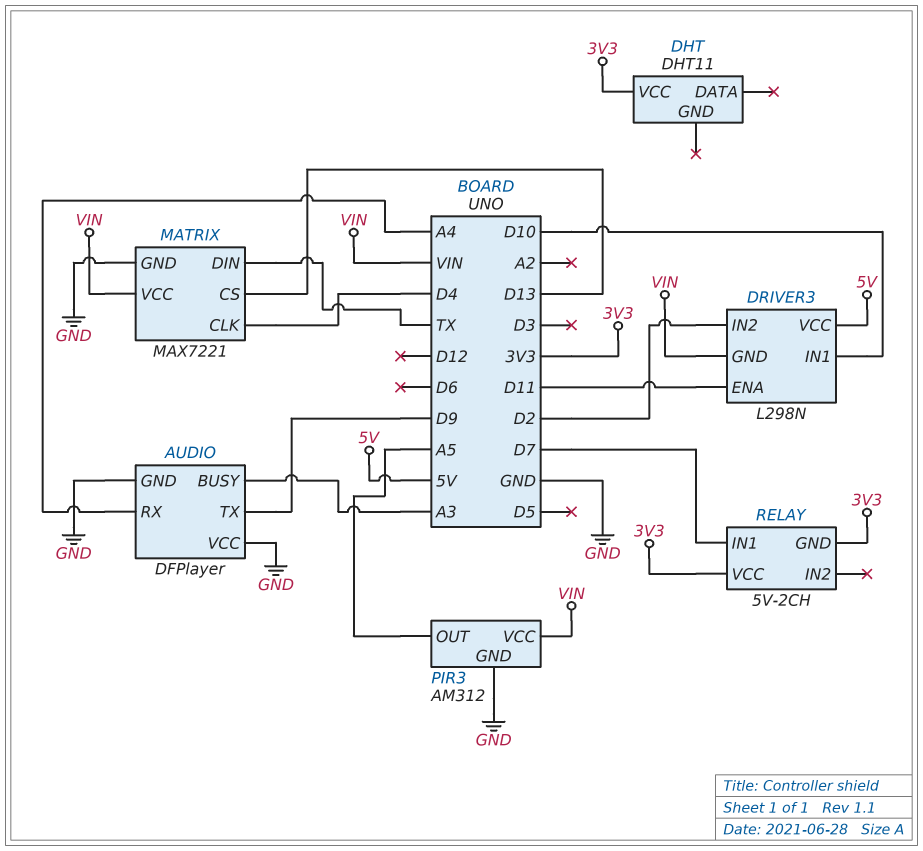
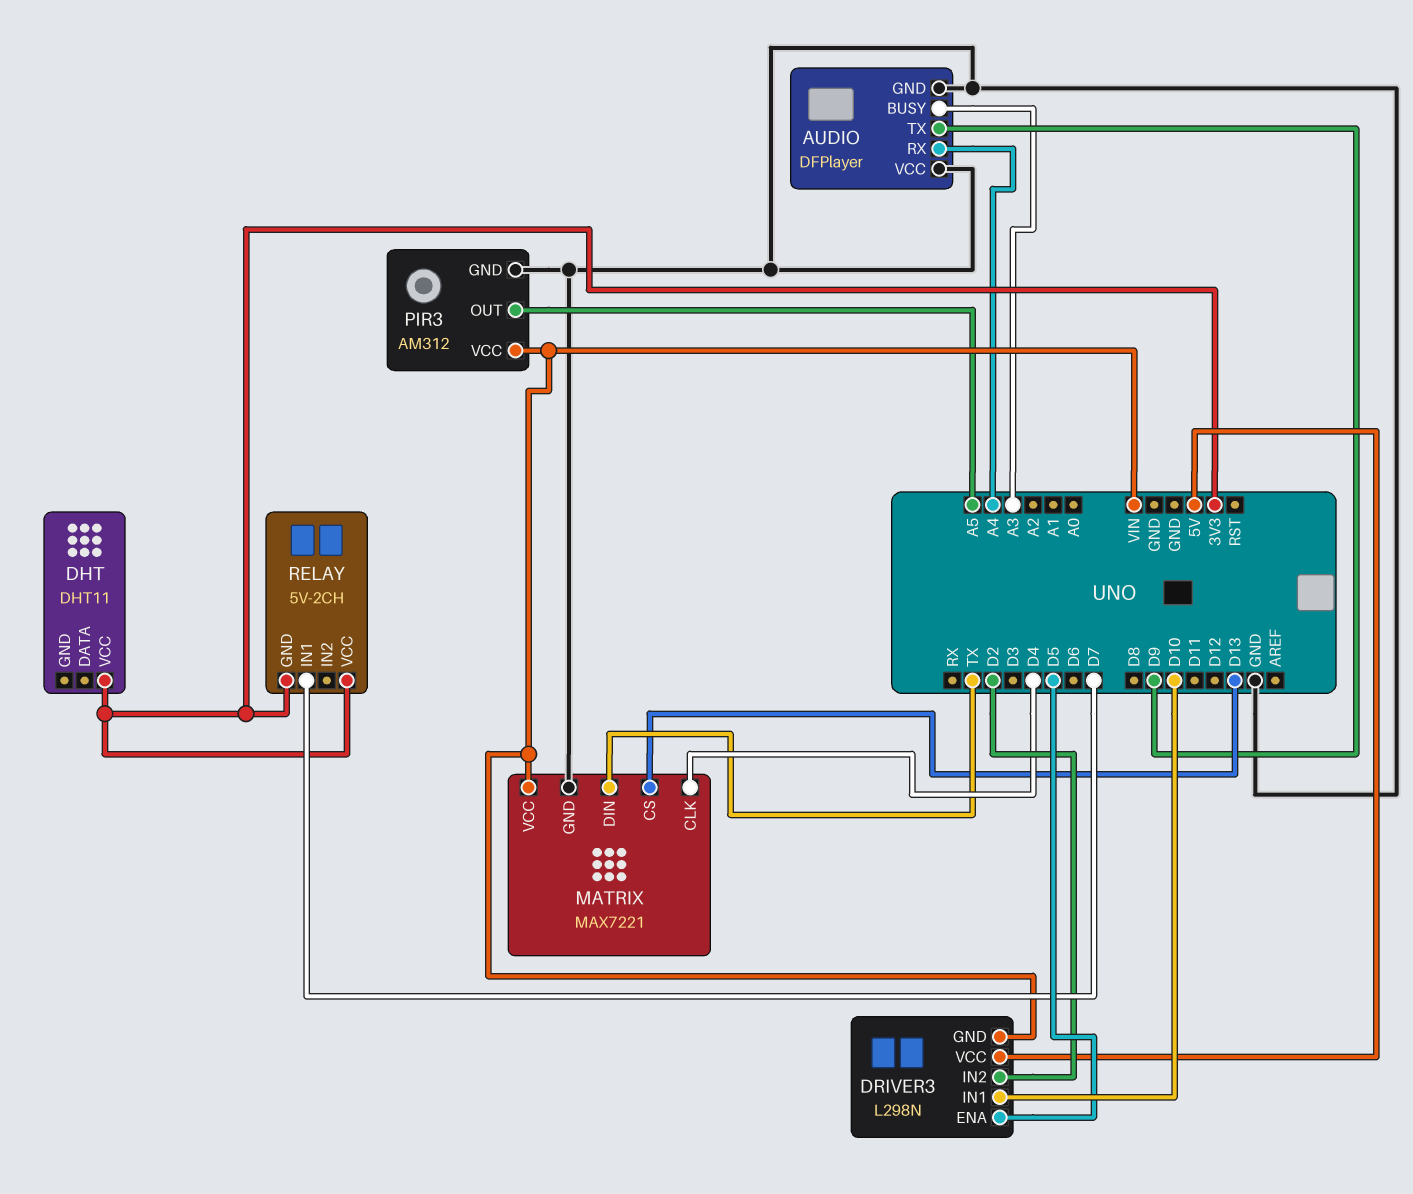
DRIVER3 pin ENA: D11 -> D5

